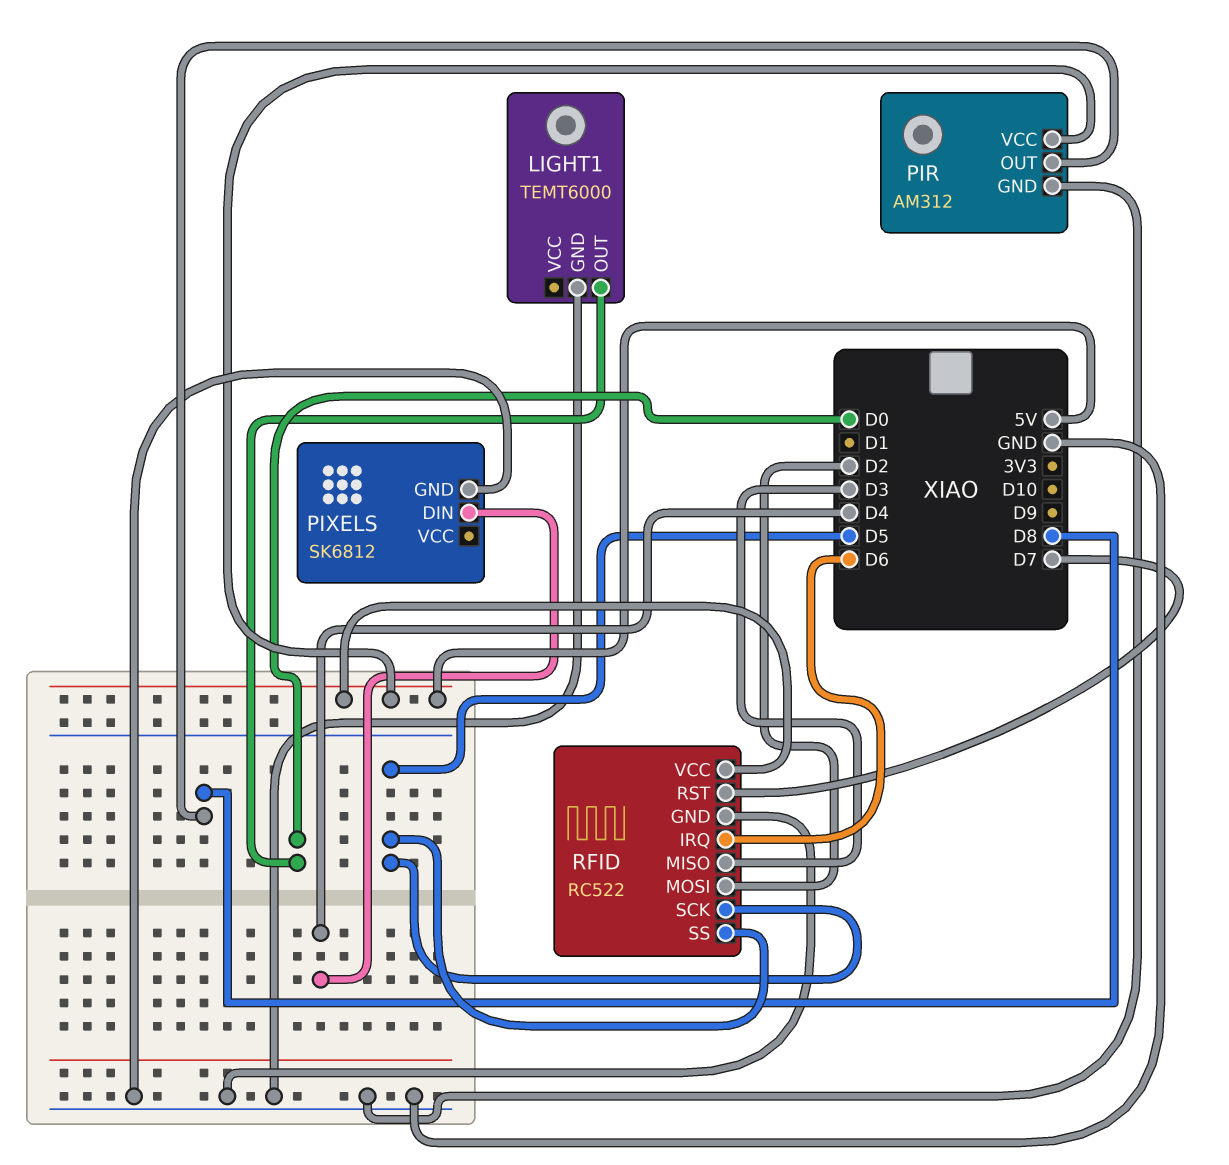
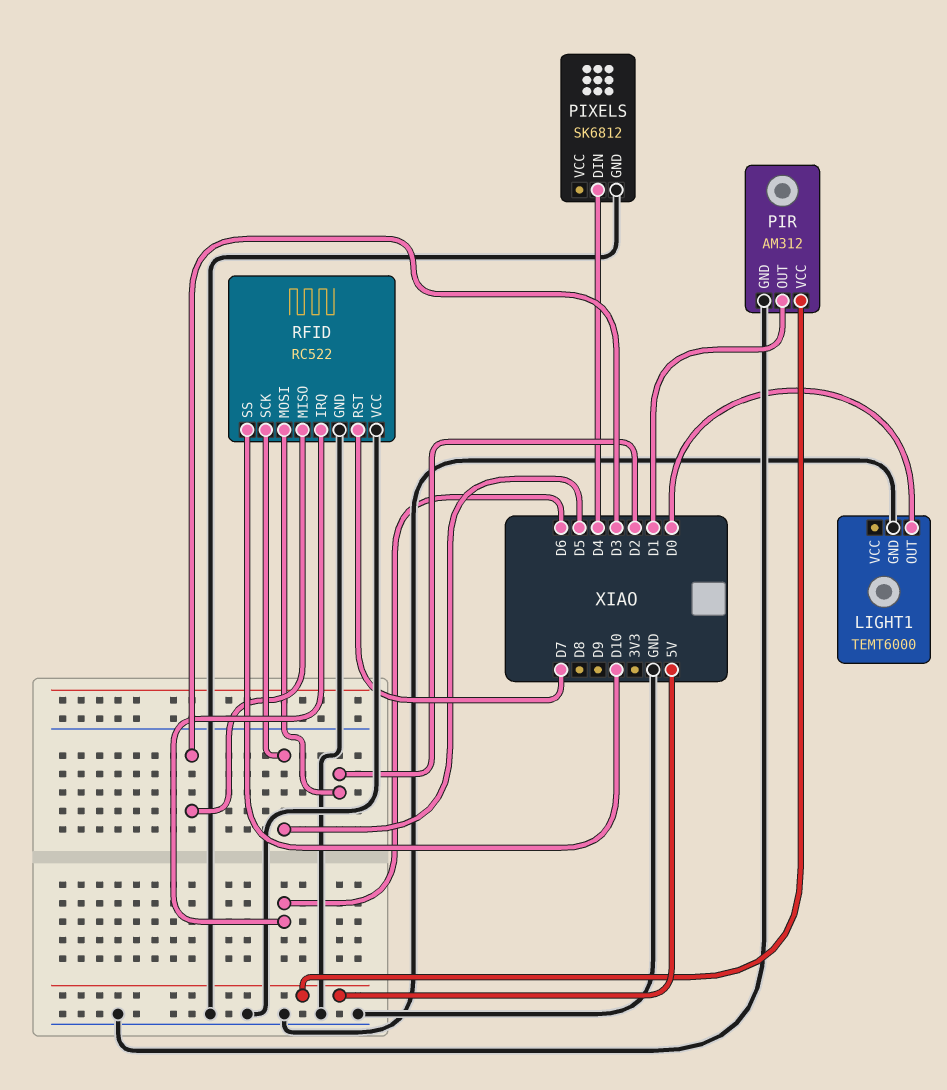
PIR pin OUT: D8 -> D1
RFID pin SS: D5 -> D10
RFID pin VCC: 5V -> GND

